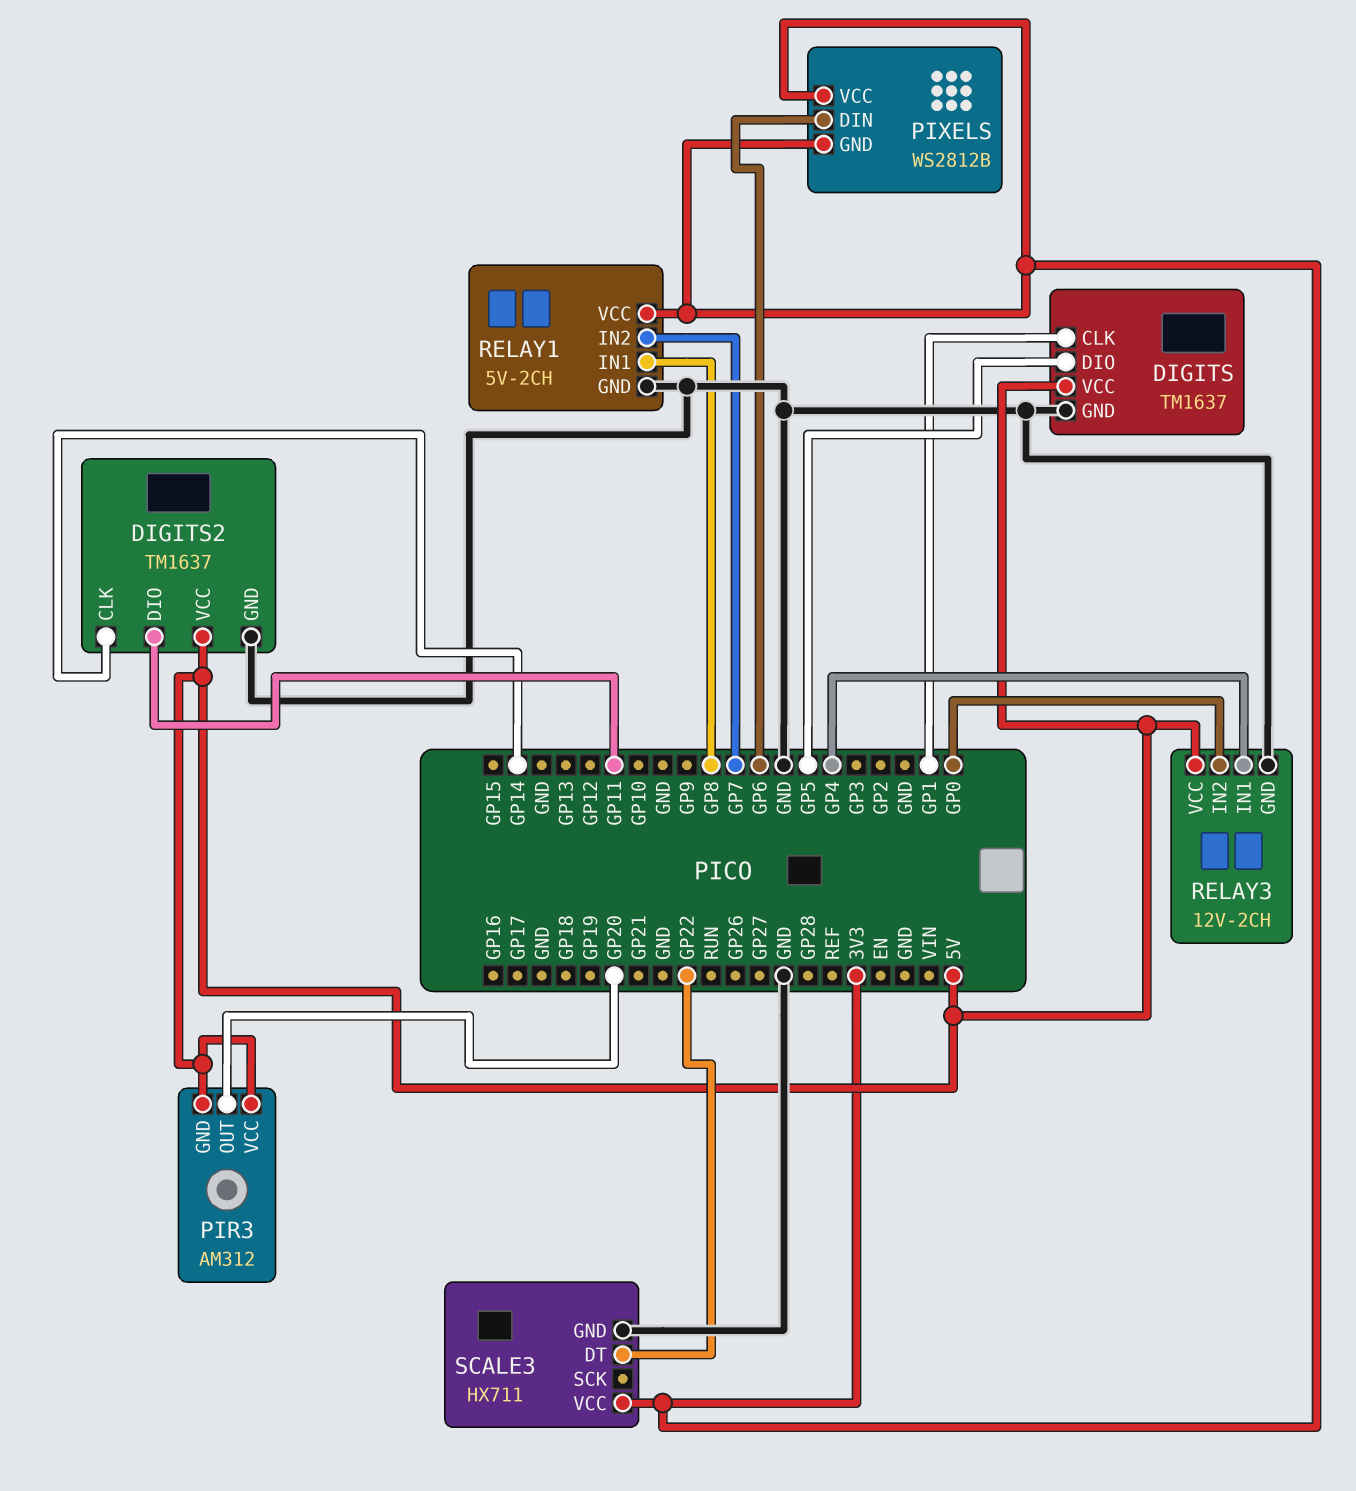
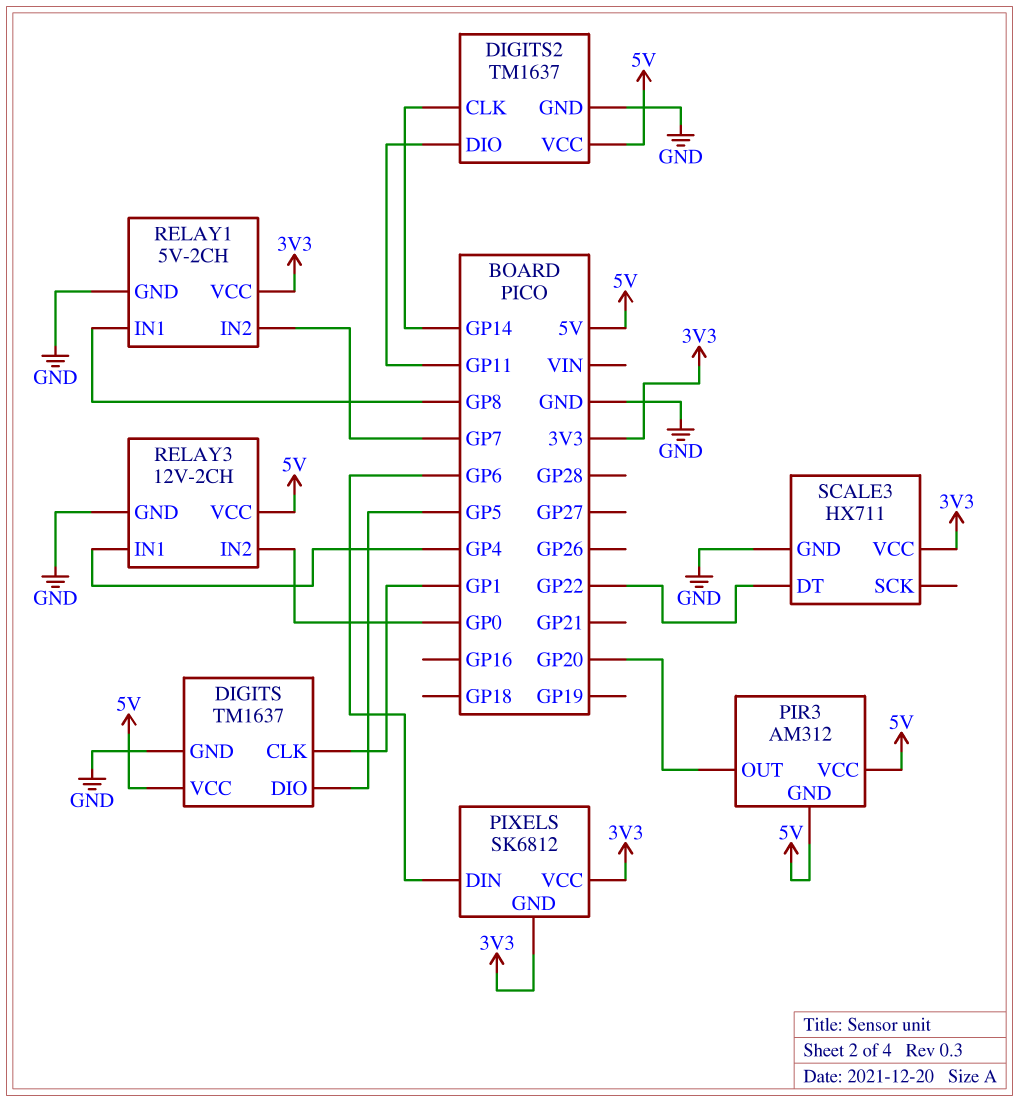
PIXELS: WS2812B -> SK6812

